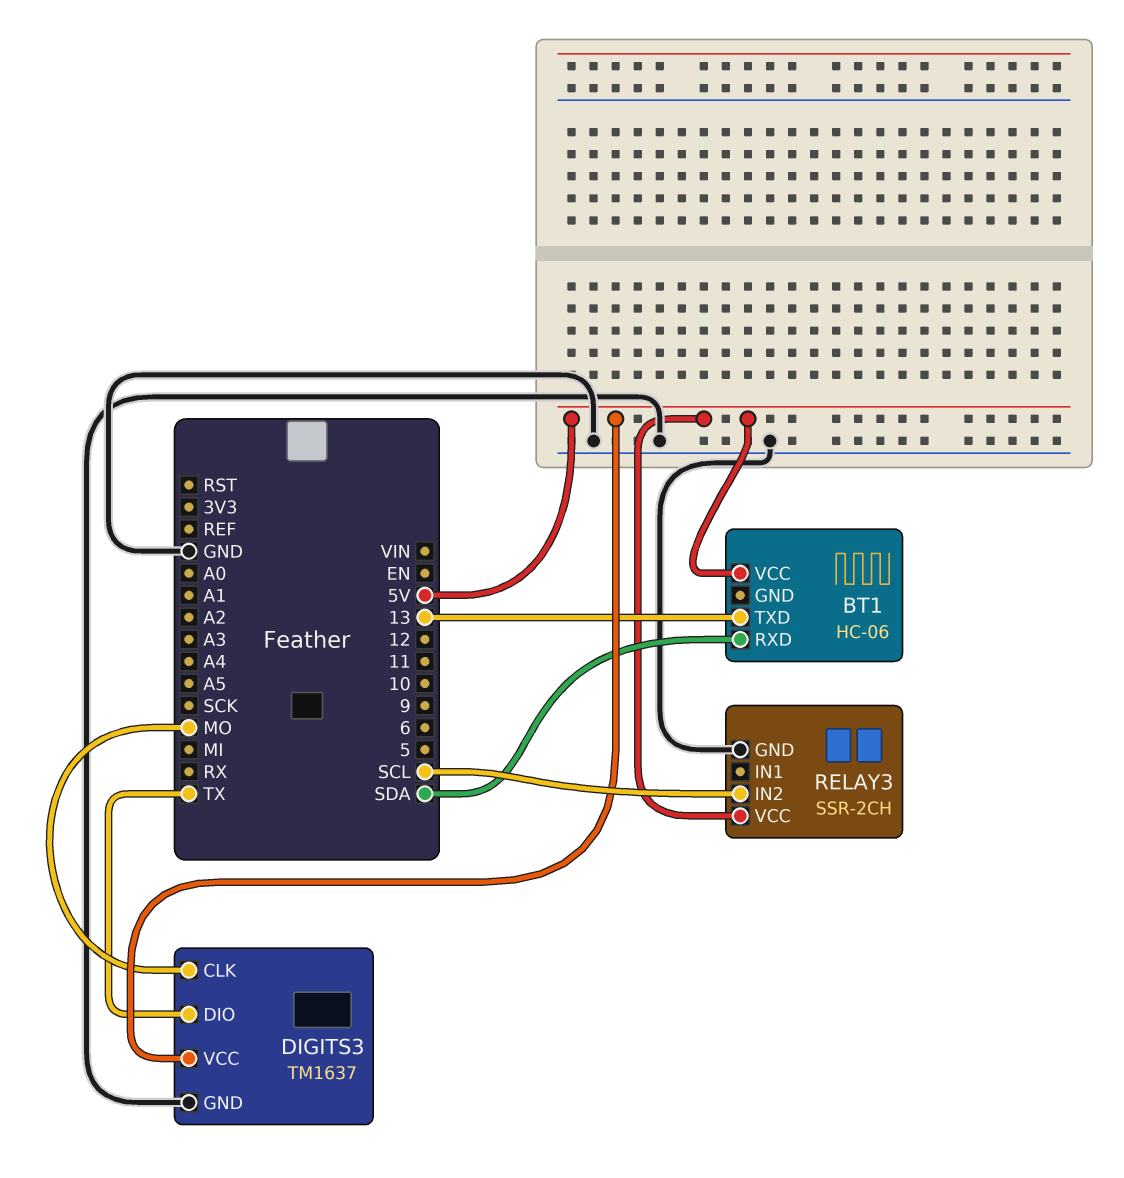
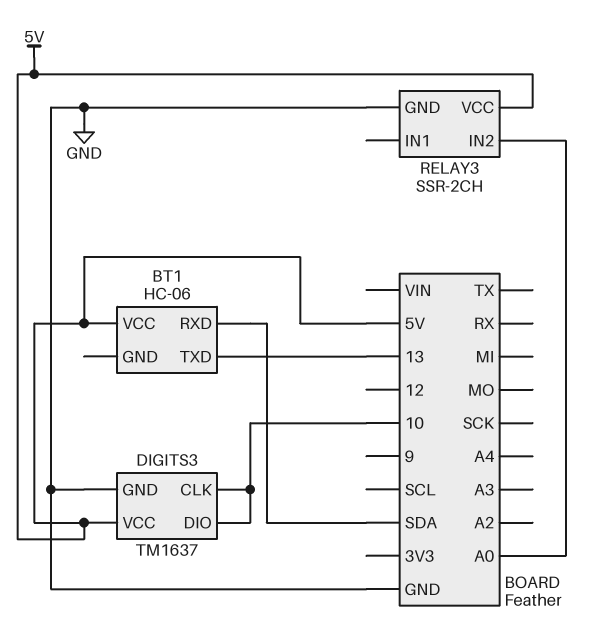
DIGITS3 pin CLK: MO -> 10
DIGITS3 pin DIO: TX -> 10
RELAY3 pin IN2: SCL -> A0

